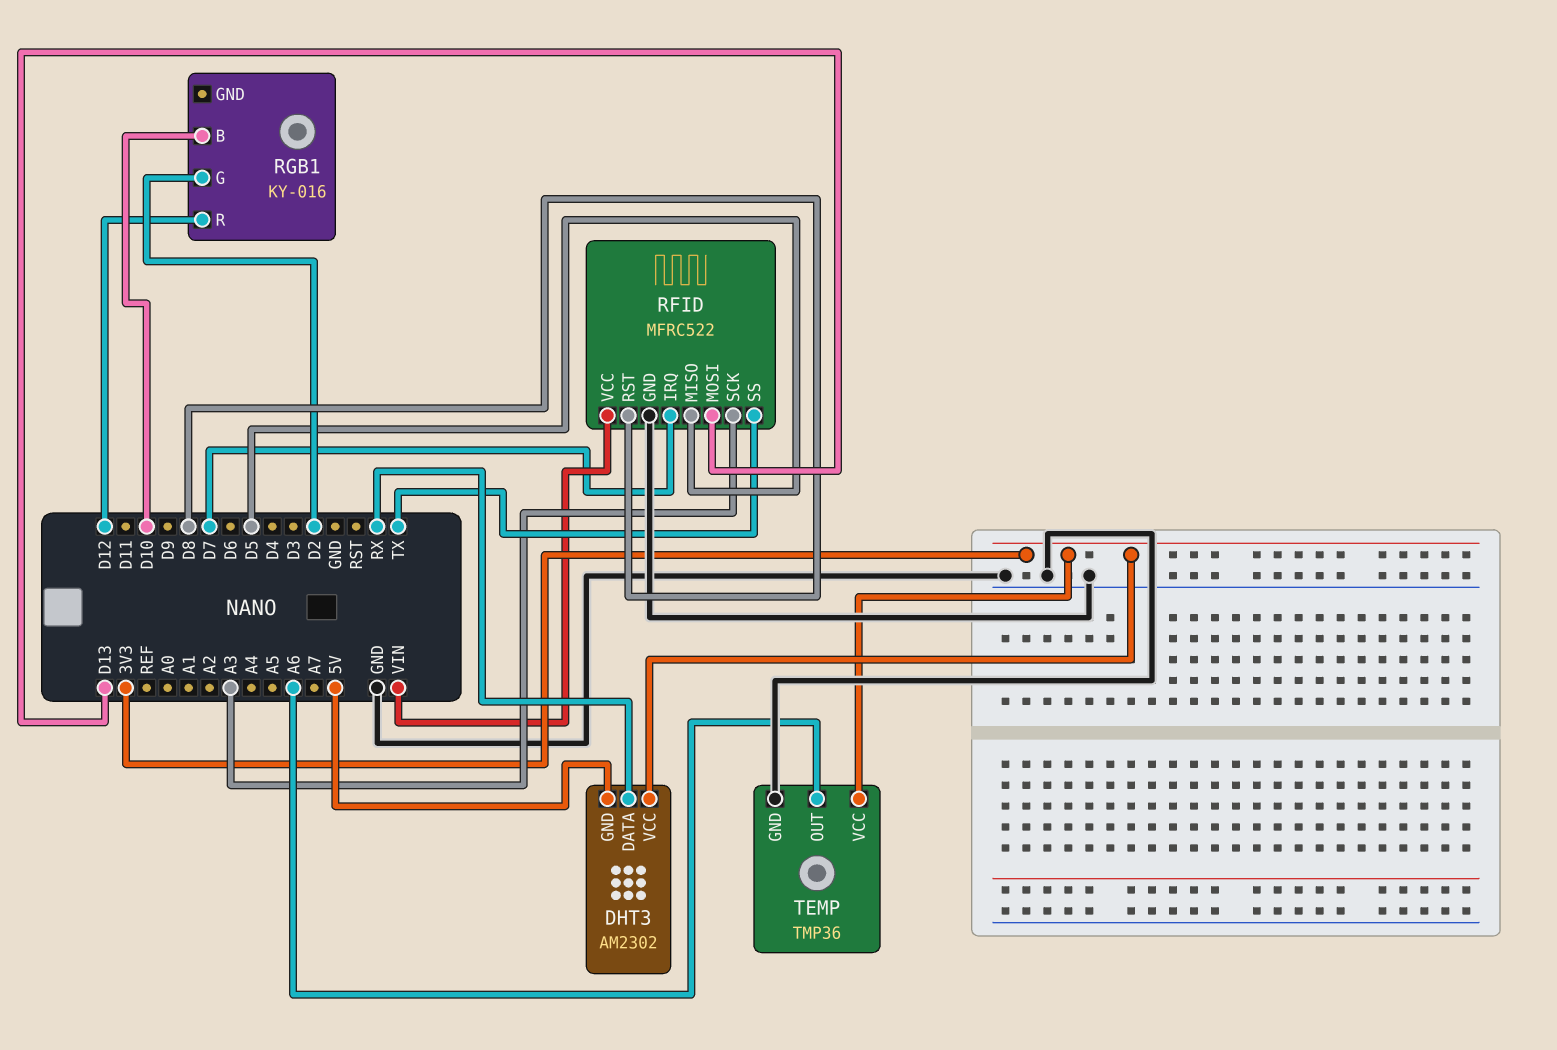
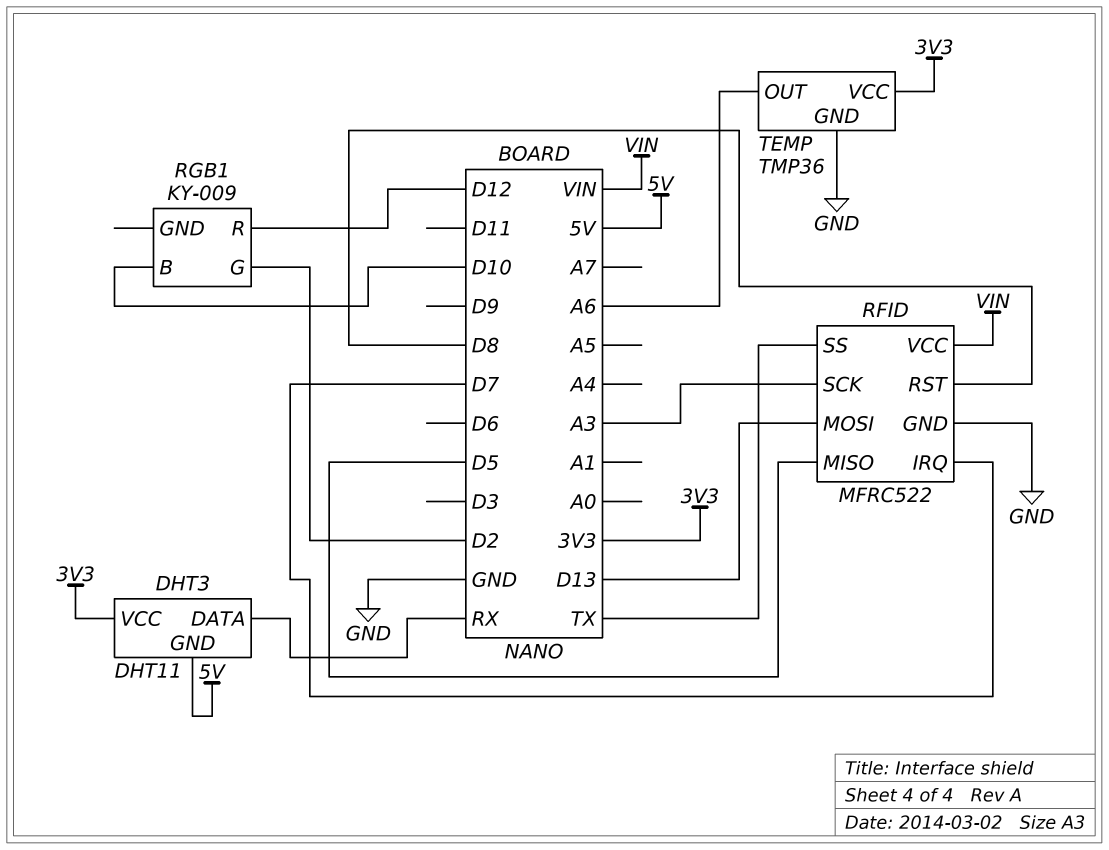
DHT3: AM2302 -> DHT11
RGB1: KY-016 -> KY-009

